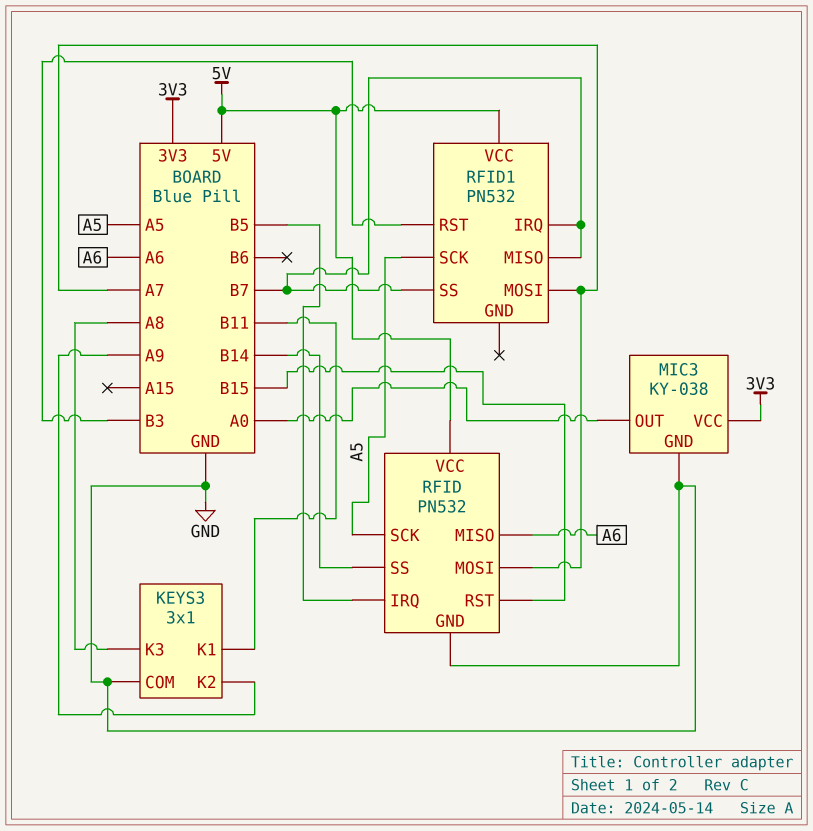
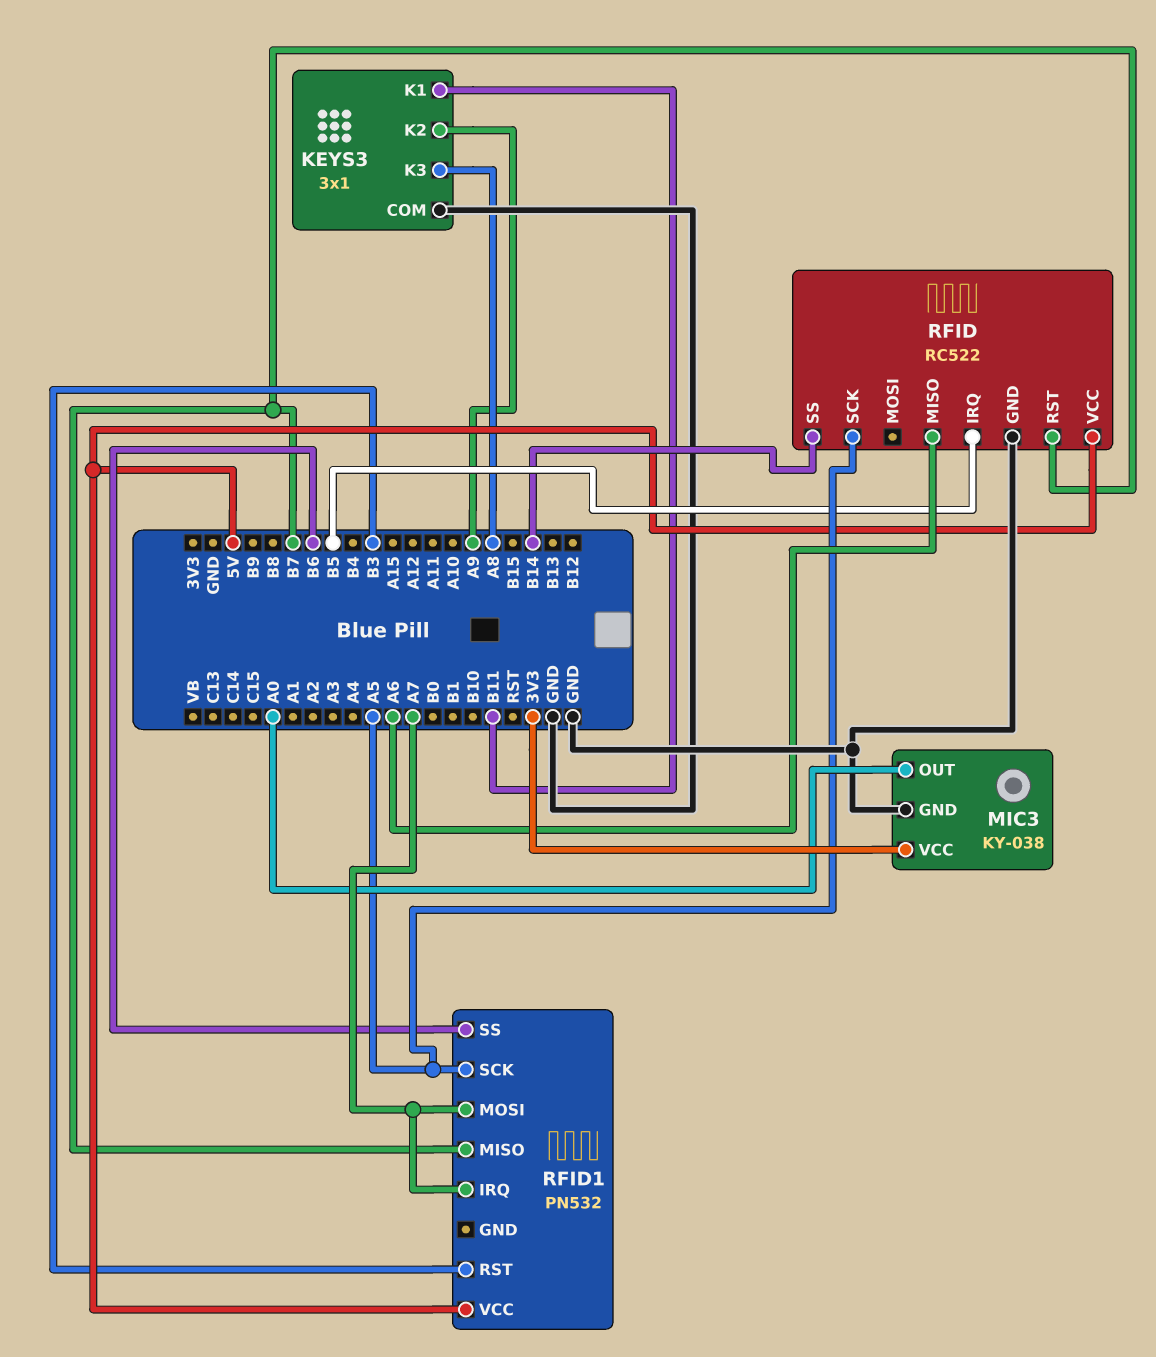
RFID: PN532 -> RC522
RFID pin MOSI: A7 -> none
RFID pin RST: B15 -> B7
RFID1 pin IRQ: B7 -> A7
RFID1 pin SS: B7 -> B6

